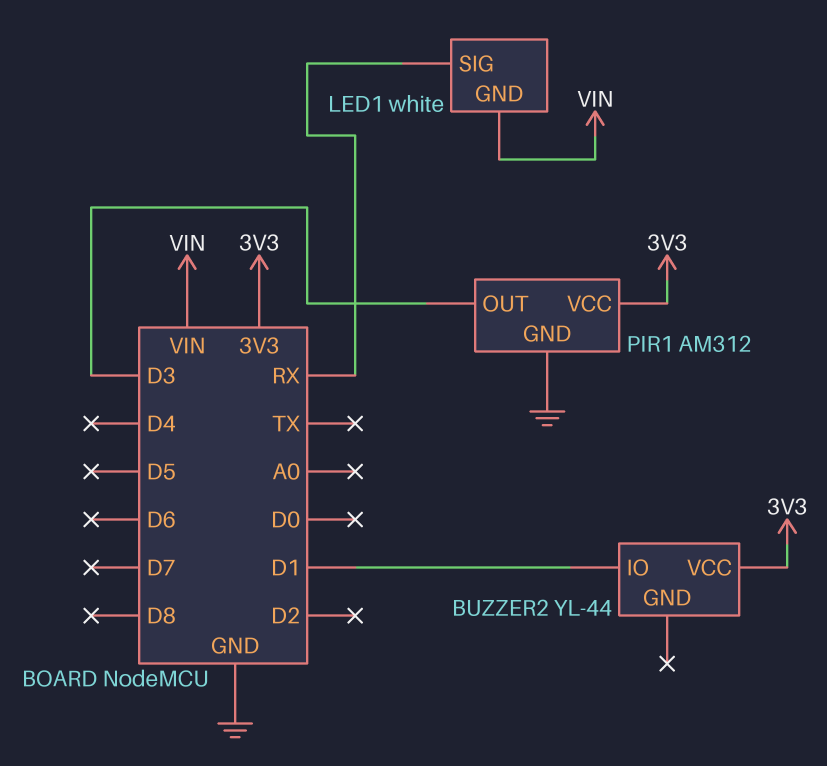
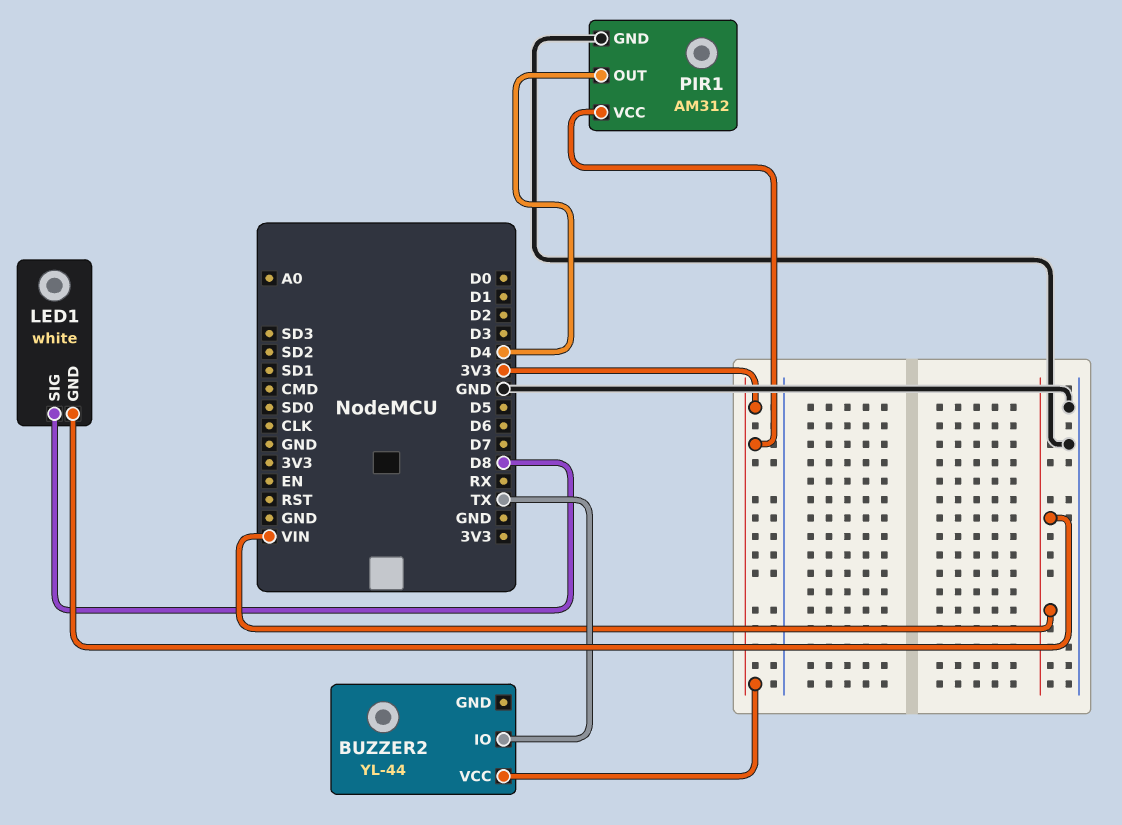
BUZZER2 pin IO: D1 -> TX
LED1 pin SIG: RX -> D8
PIR1 pin OUT: D3 -> D4

